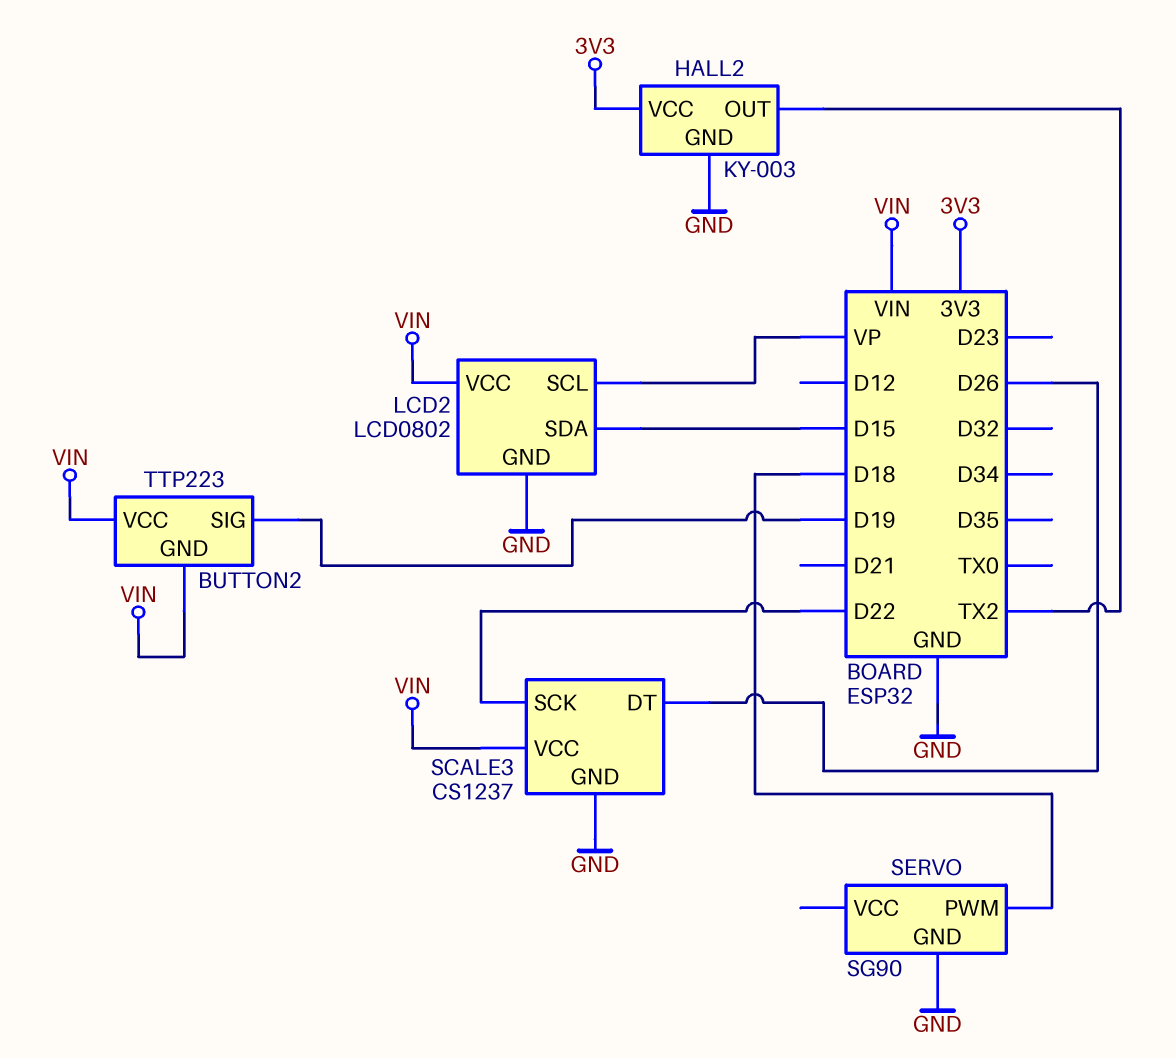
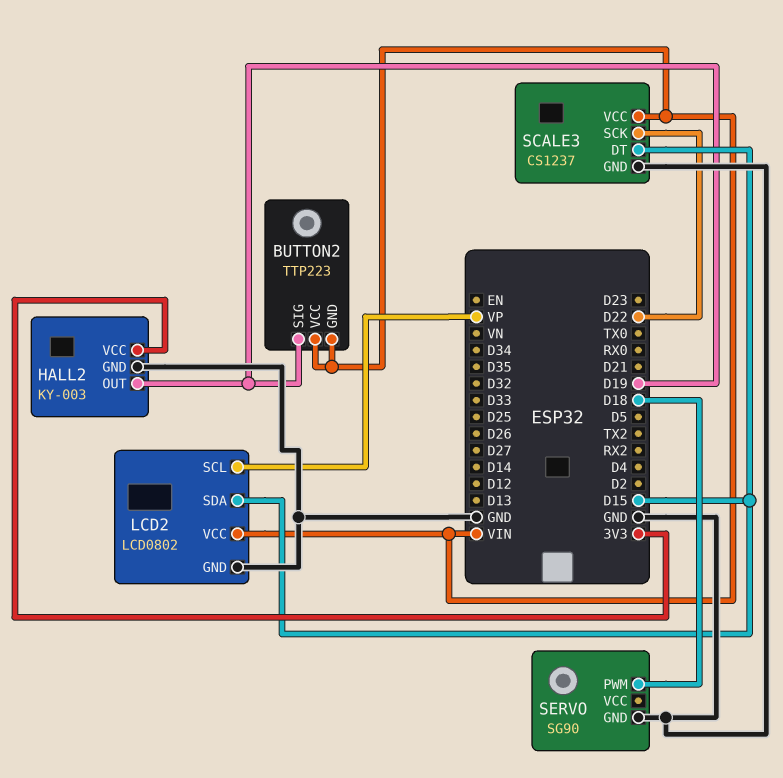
HALL2 pin OUT: TX2 -> D19
SCALE3 pin DT: D26 -> D15

